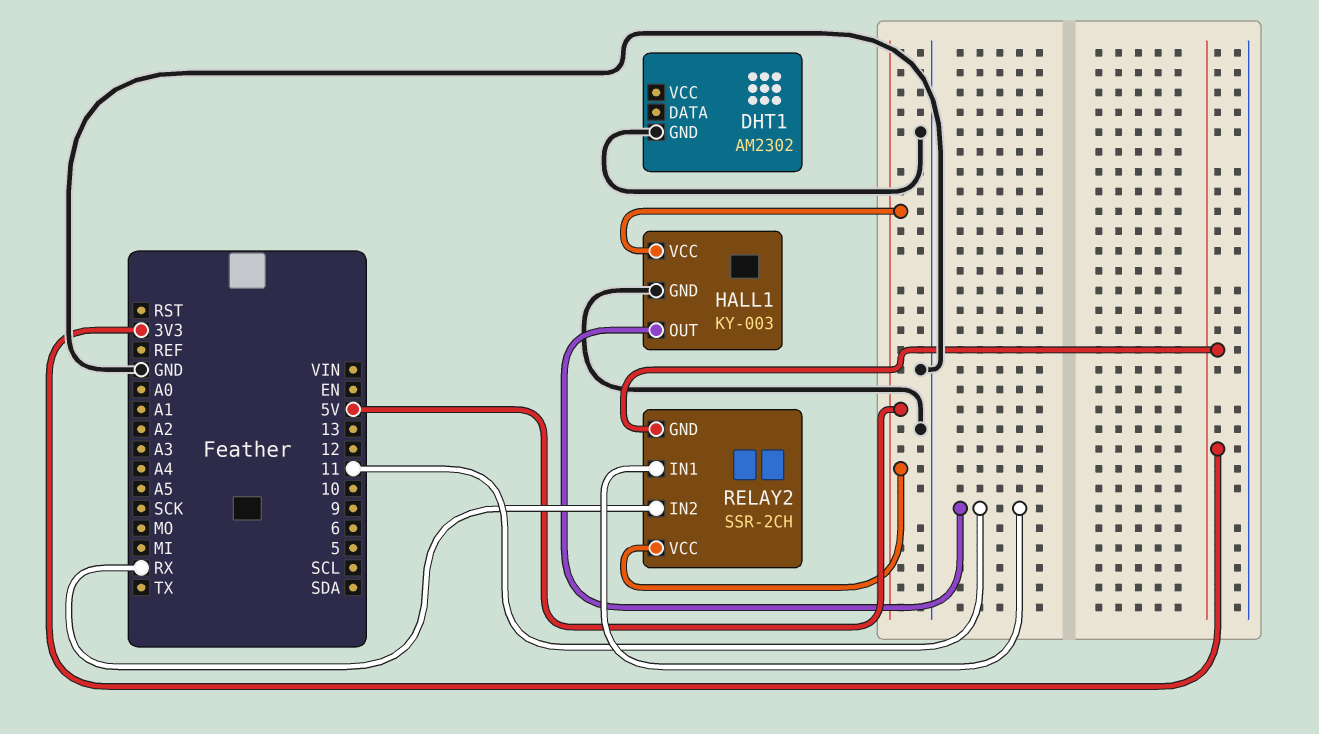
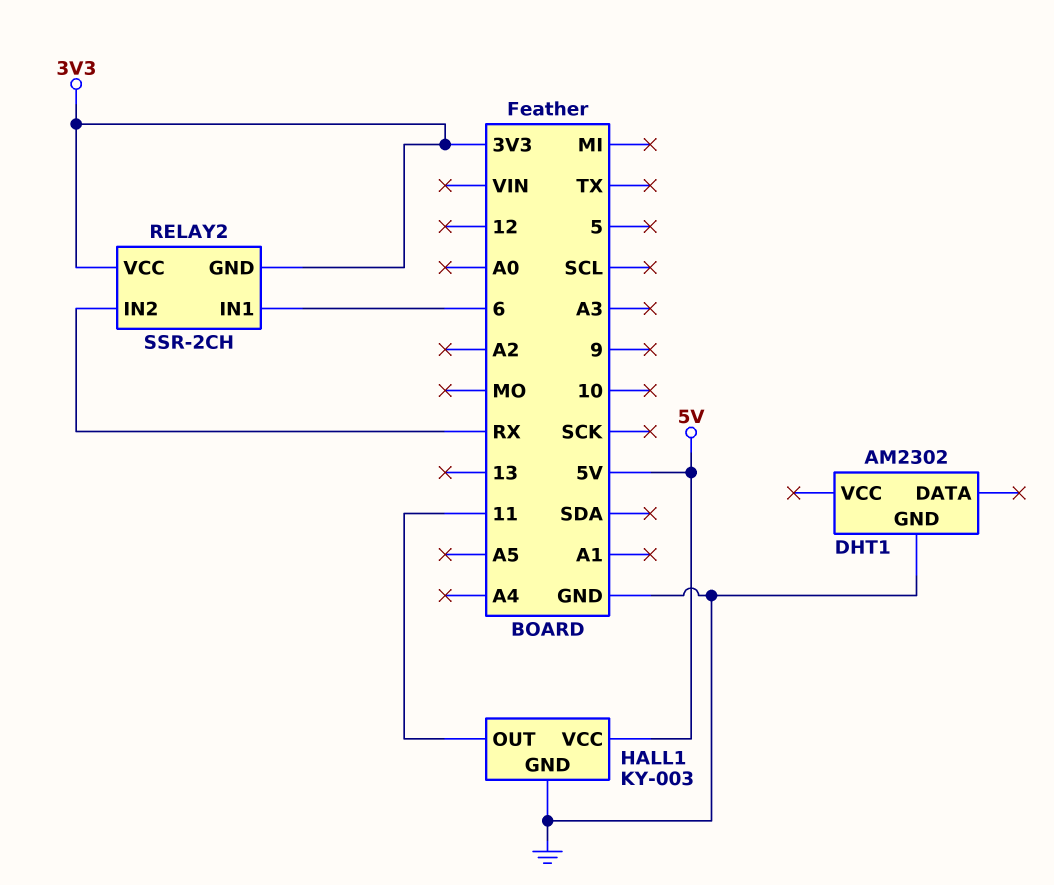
RELAY2 pin IN1: 11 -> 6
RELAY2 pin VCC: 5V -> 3V3

